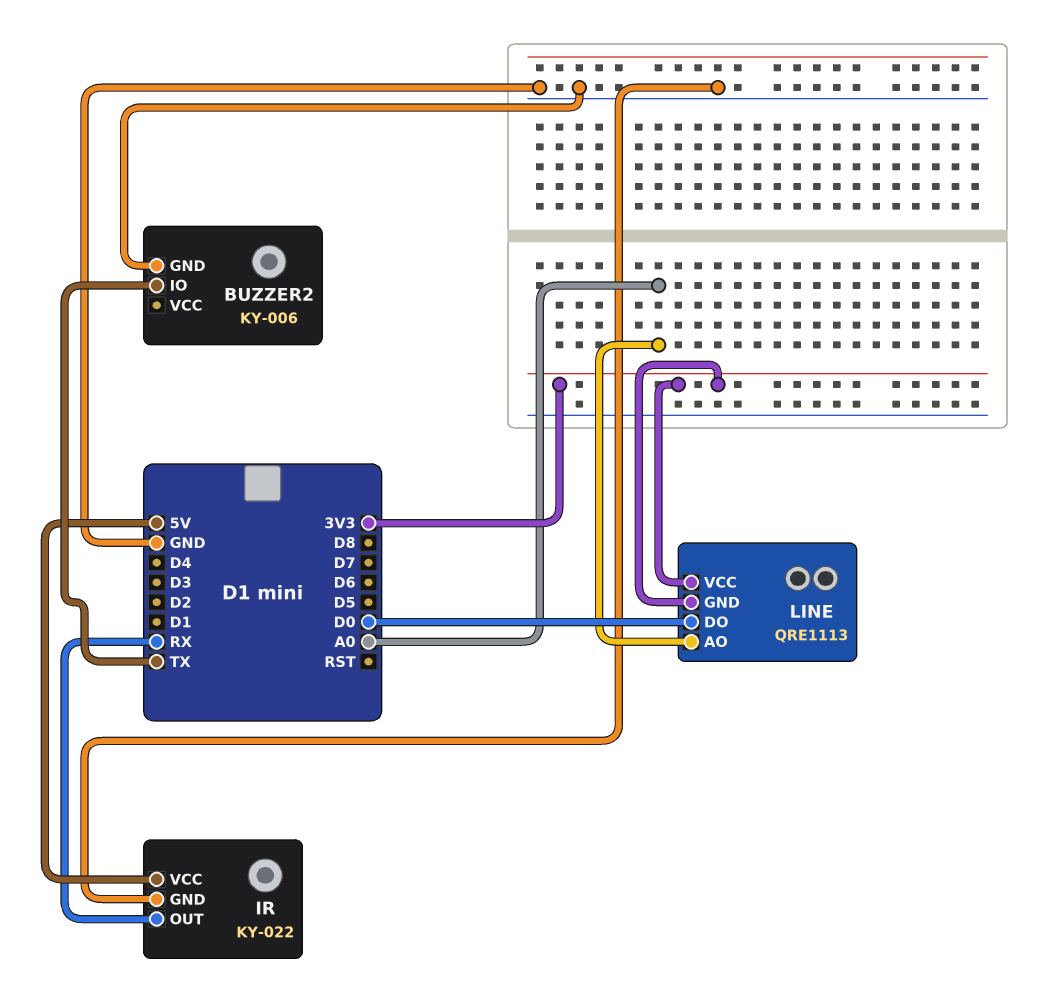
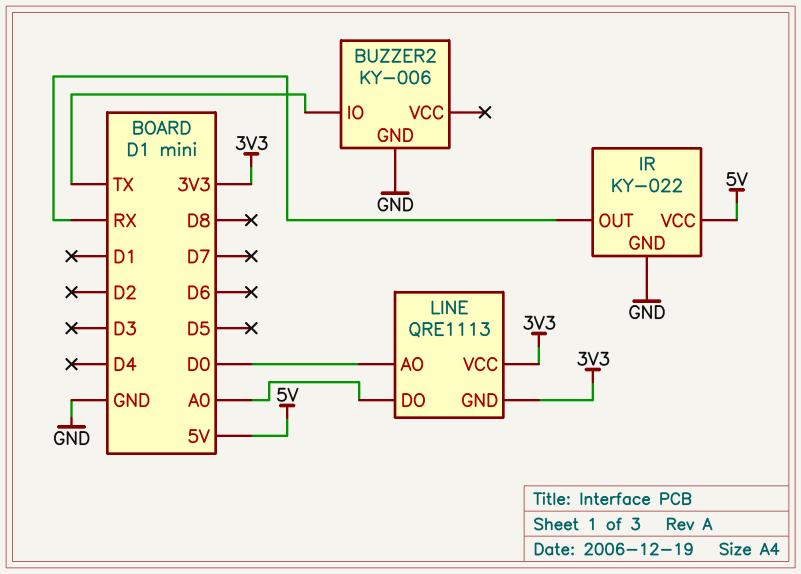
LINE pin AO: A0 -> D0
LINE pin DO: D0 -> A0

